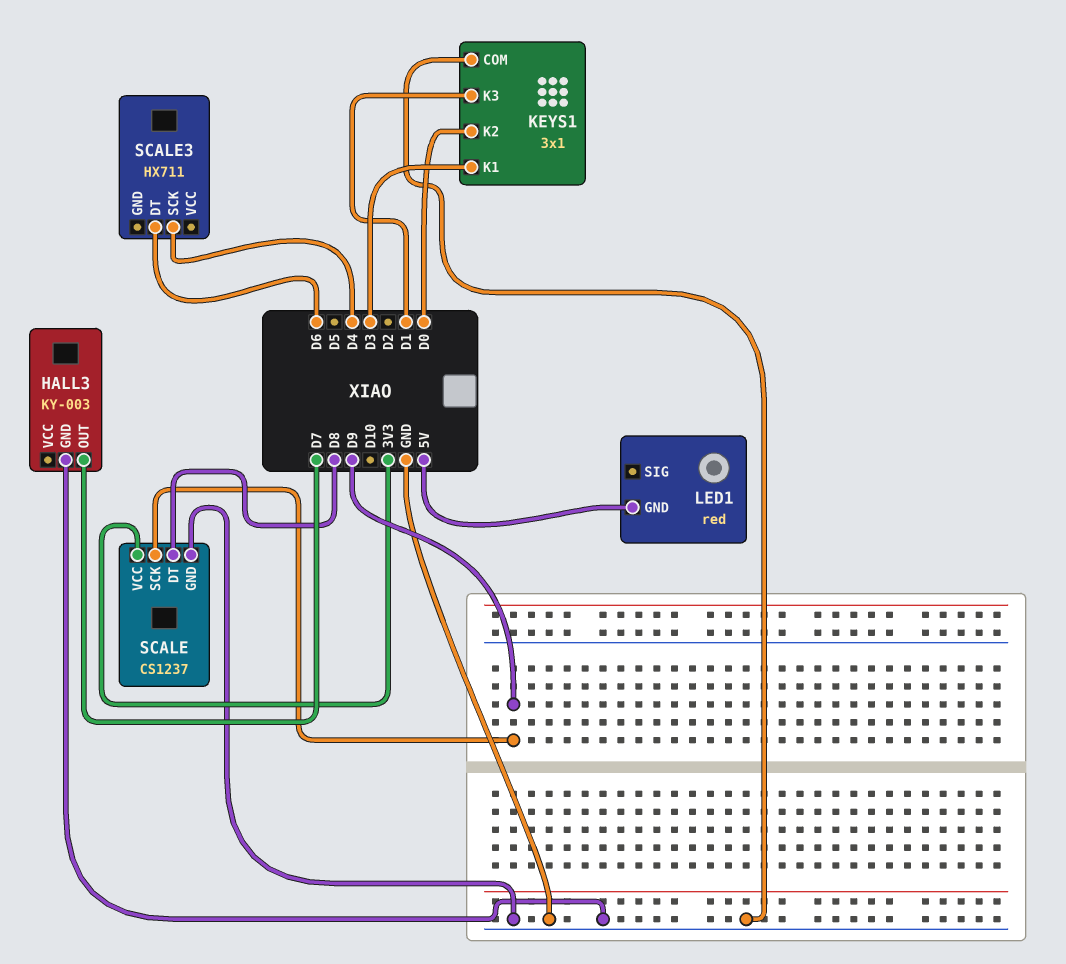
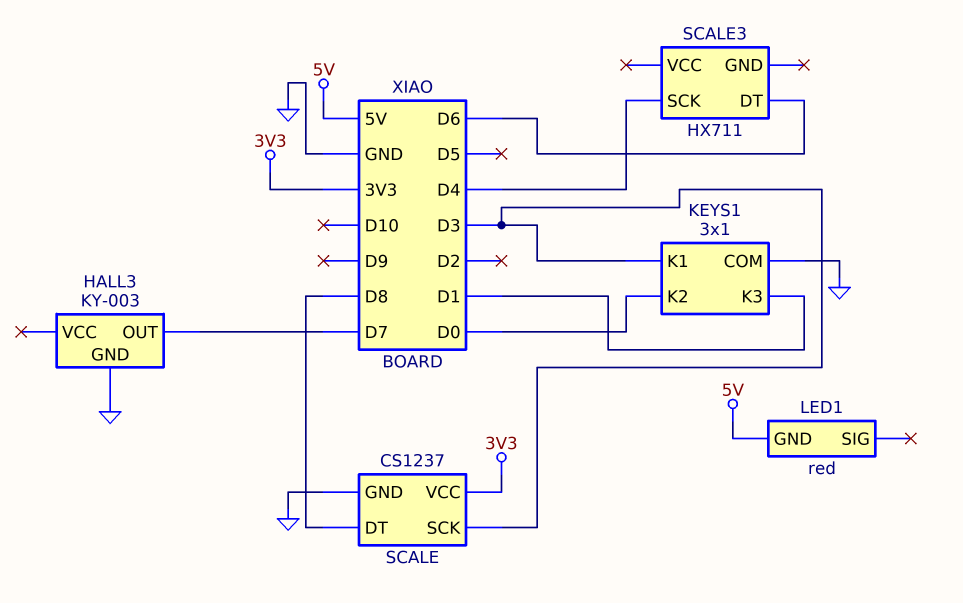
SCALE pin SCK: D9 -> D3

